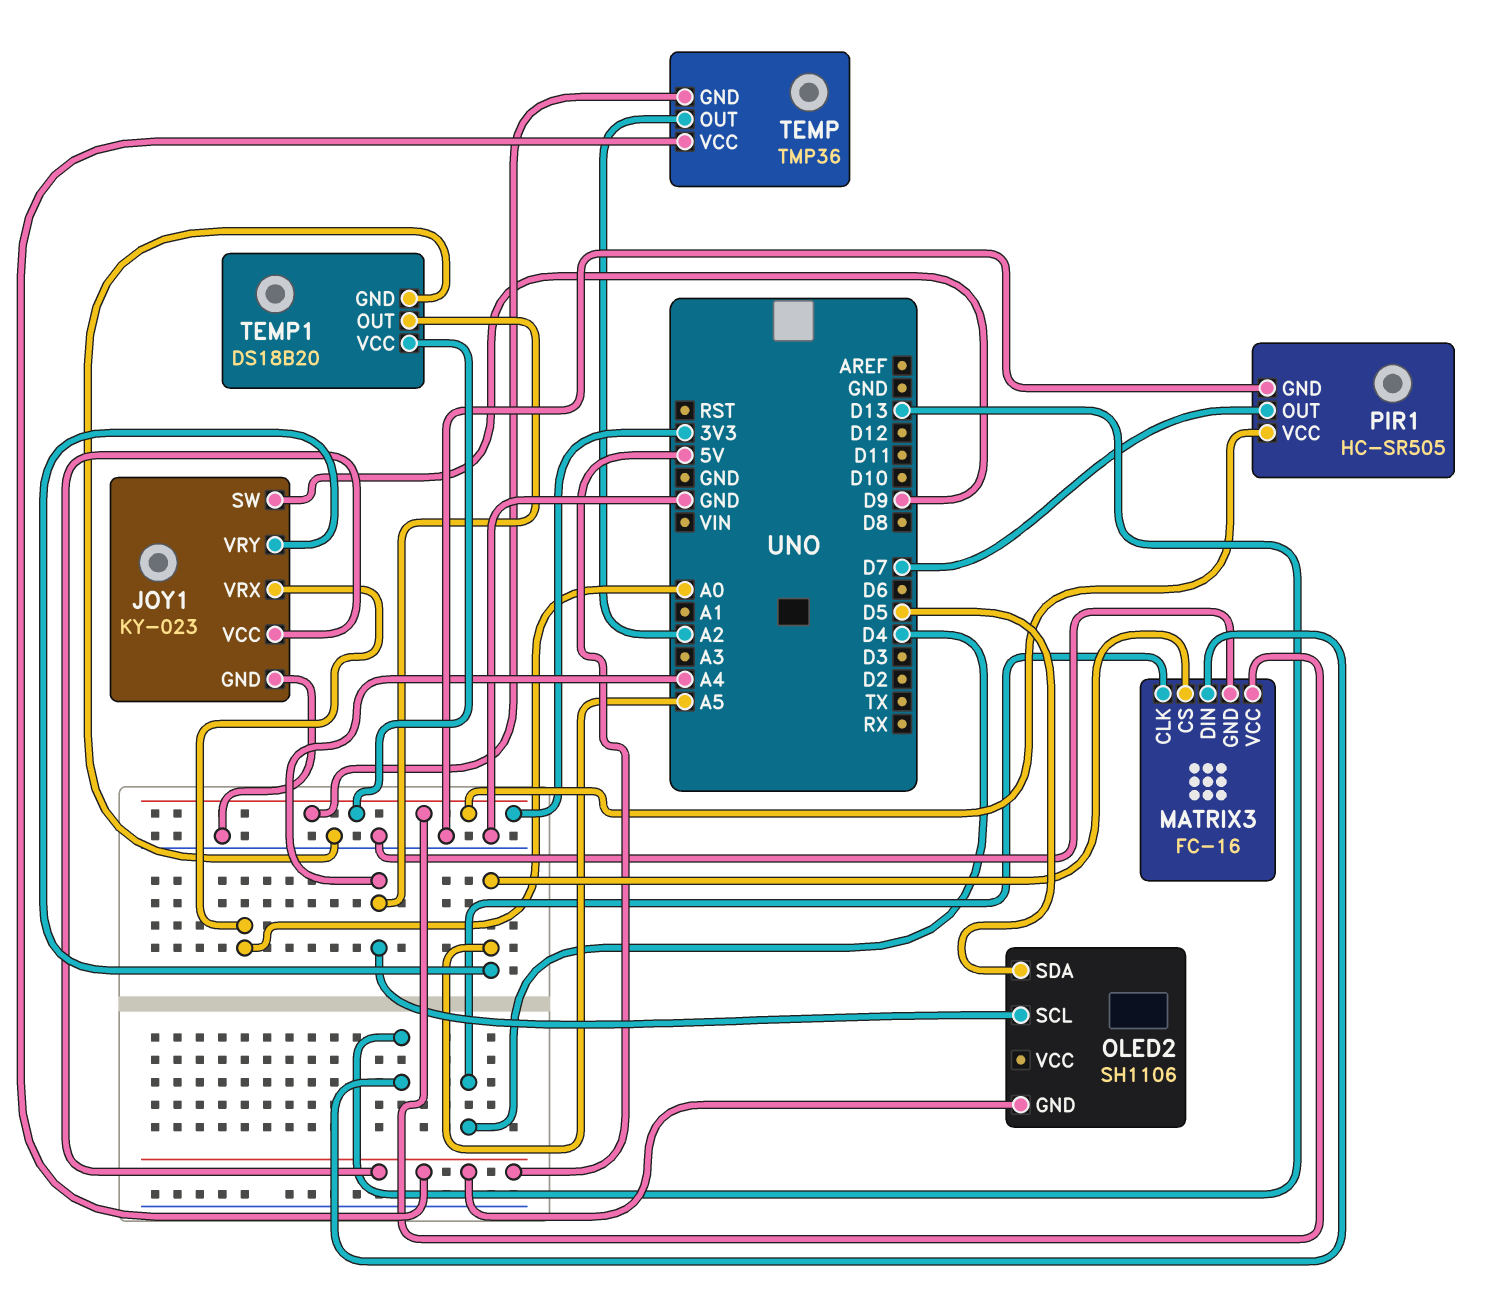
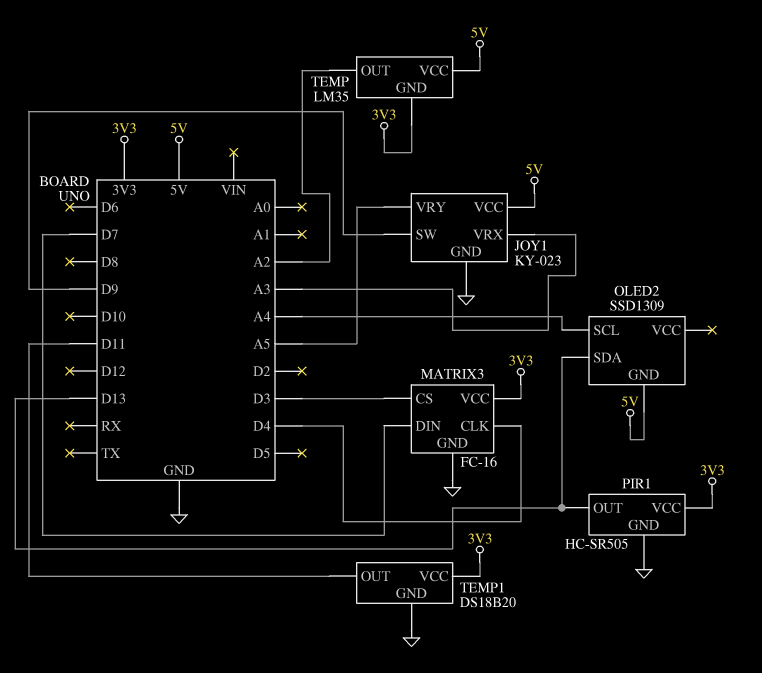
JOY1 pin VRX: A0 -> A3
MATRIX3 pin CS: A5 -> D3
MATRIX3 pin DIN: D13 -> D7
OLED2: SH1106 -> SSD1309
OLED2 pin SDA: D5 -> D13
PIR1 pin OUT: D7 -> D13
TEMP: TMP36 -> LM35
TEMP1 pin OUT: A4 -> D11

